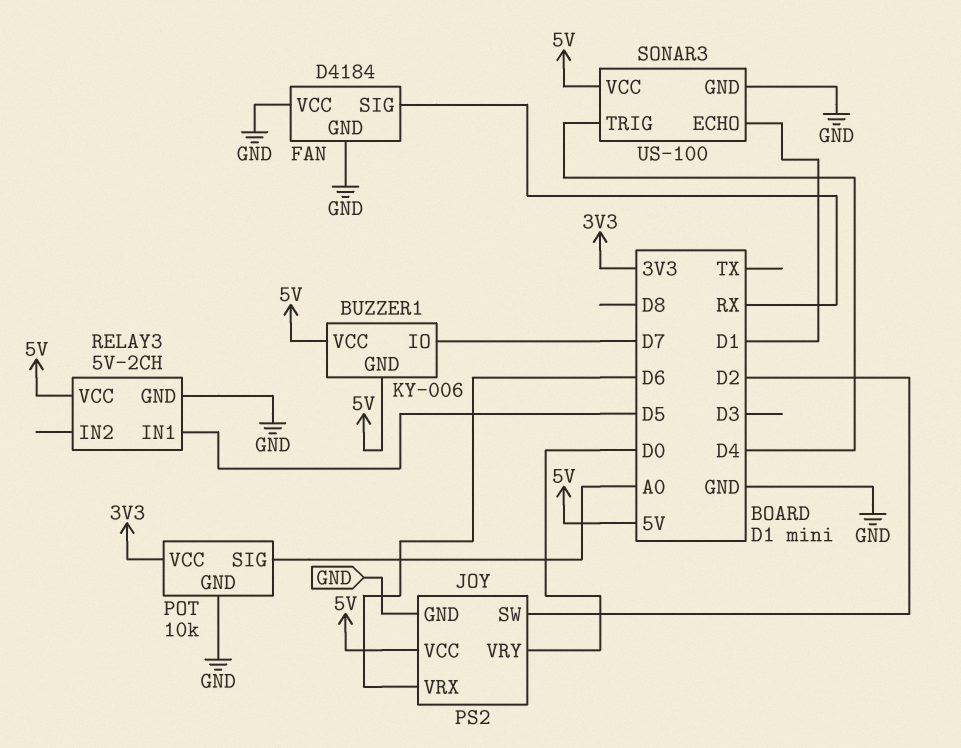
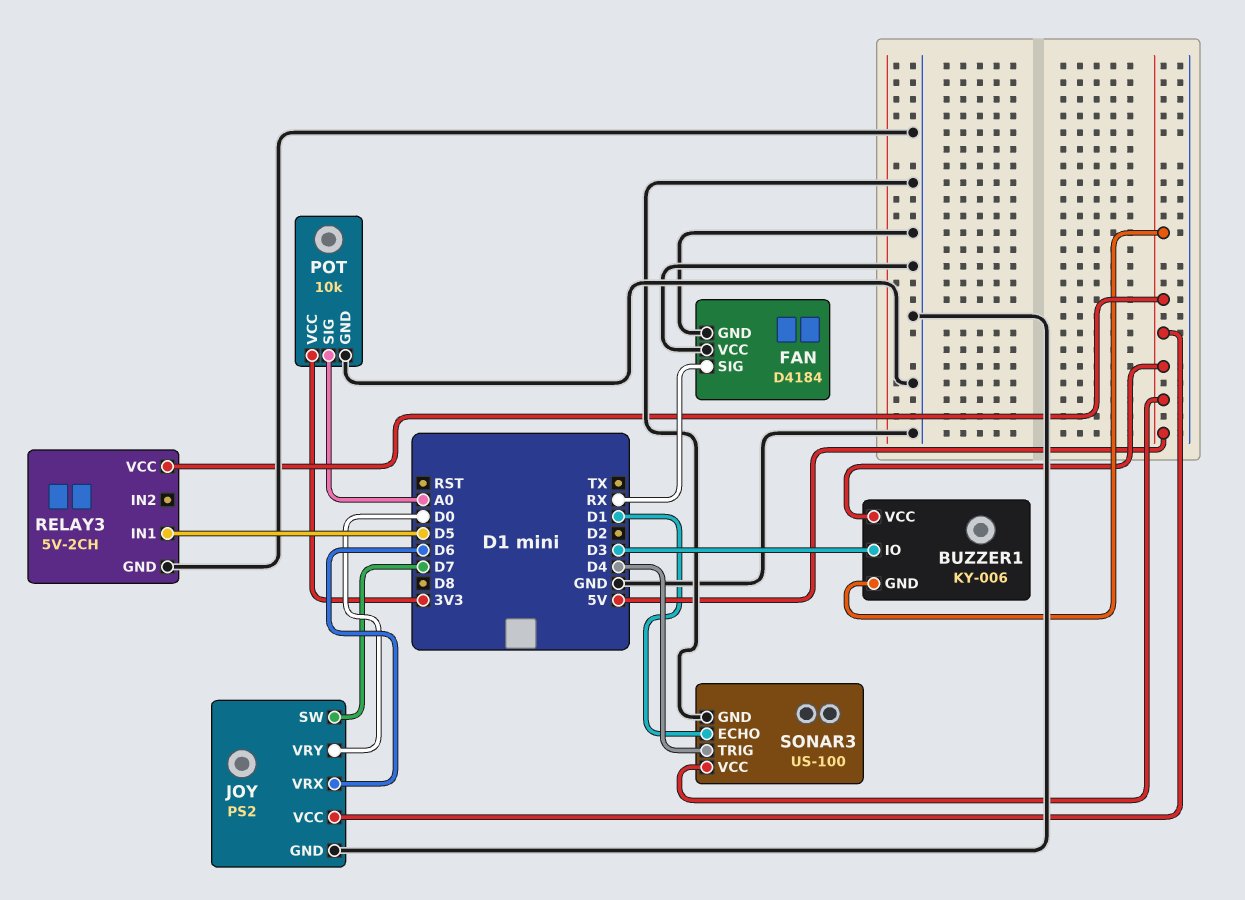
BUZZER1 pin IO: D7 -> D3
JOY pin SW: D2 -> D7

